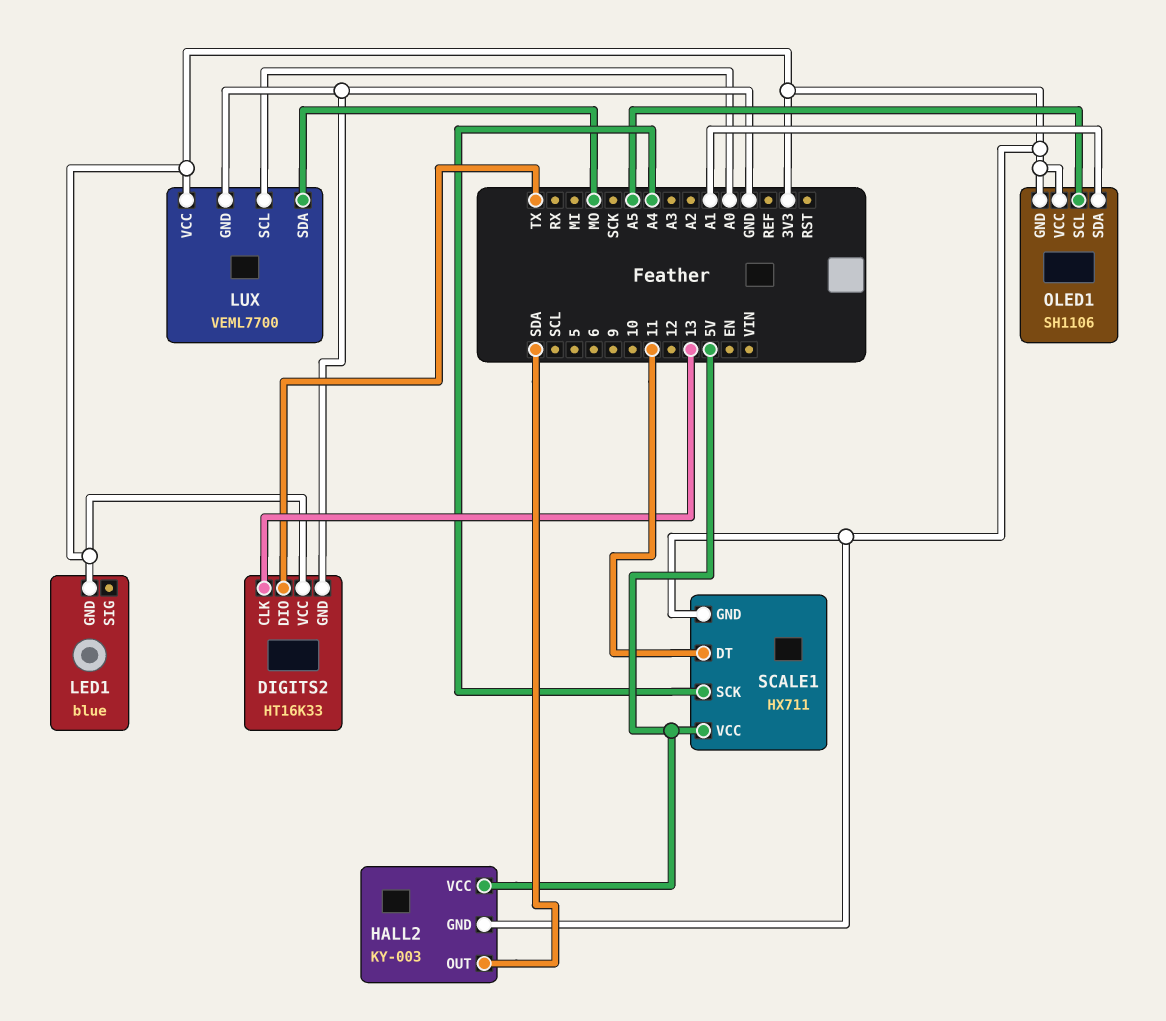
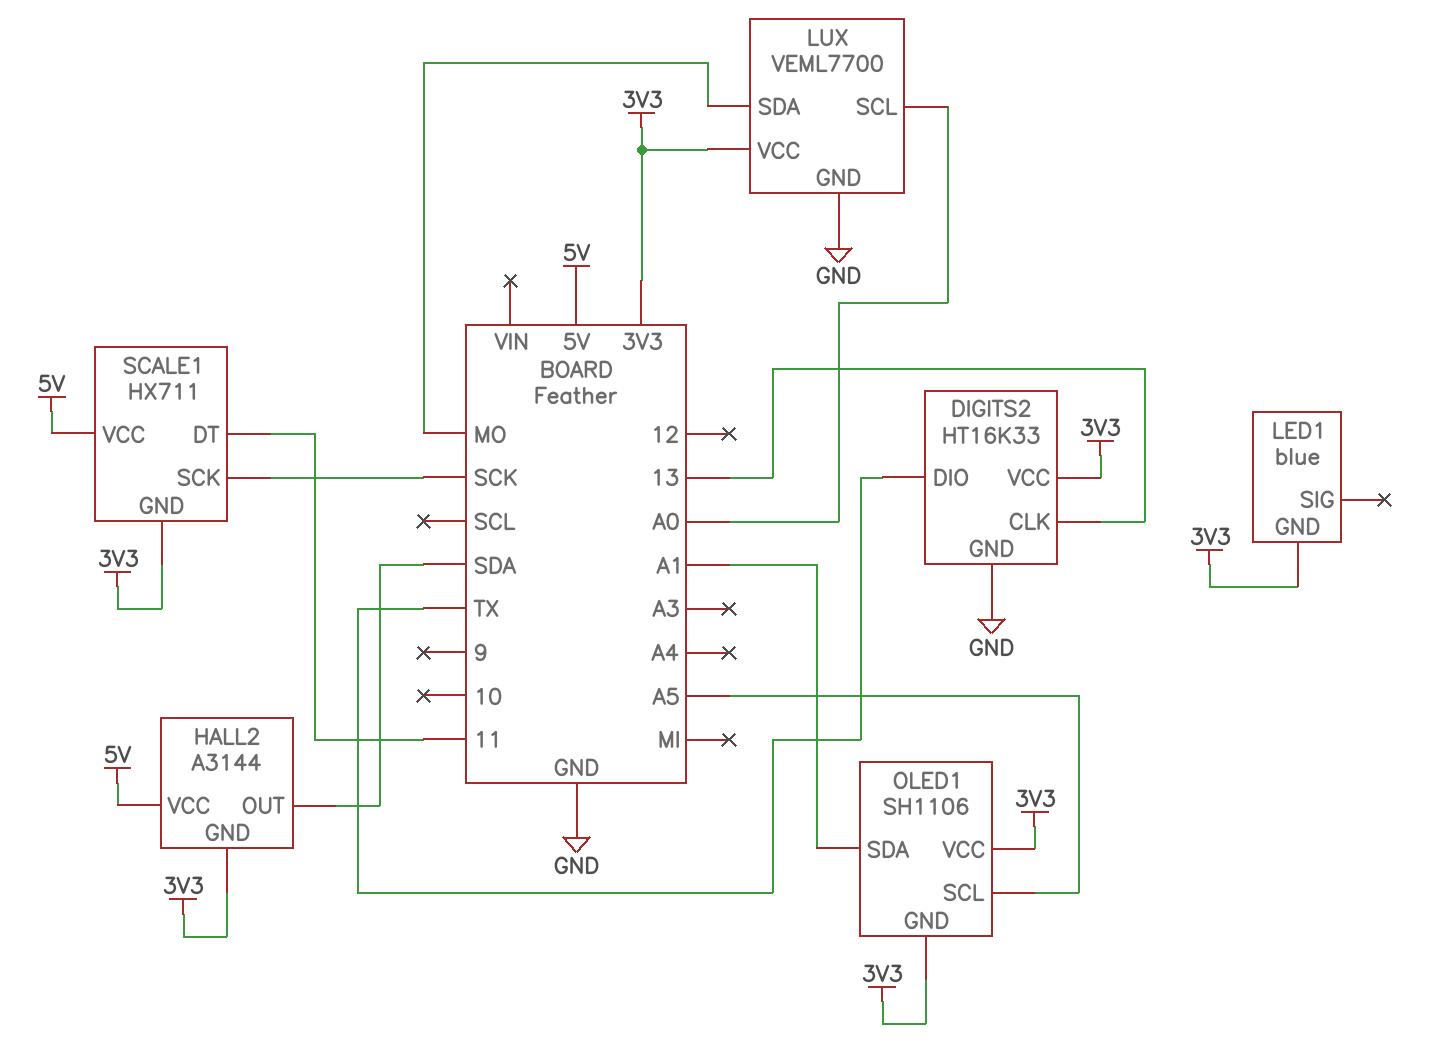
HALL2: KY-003 -> A3144
SCALE1 pin SCK: A4 -> SCK

